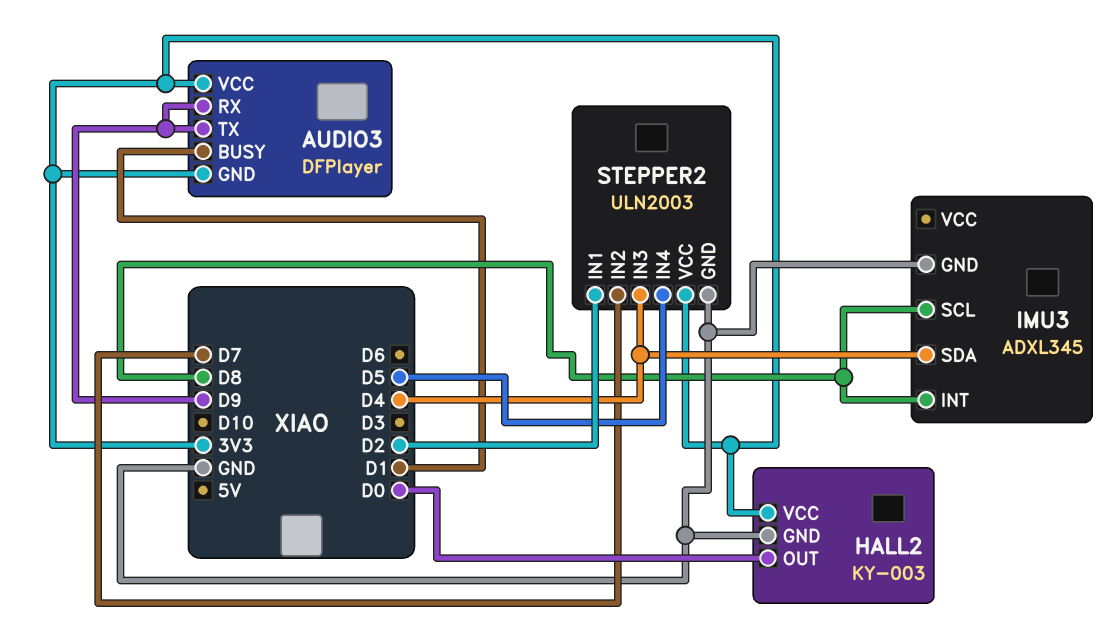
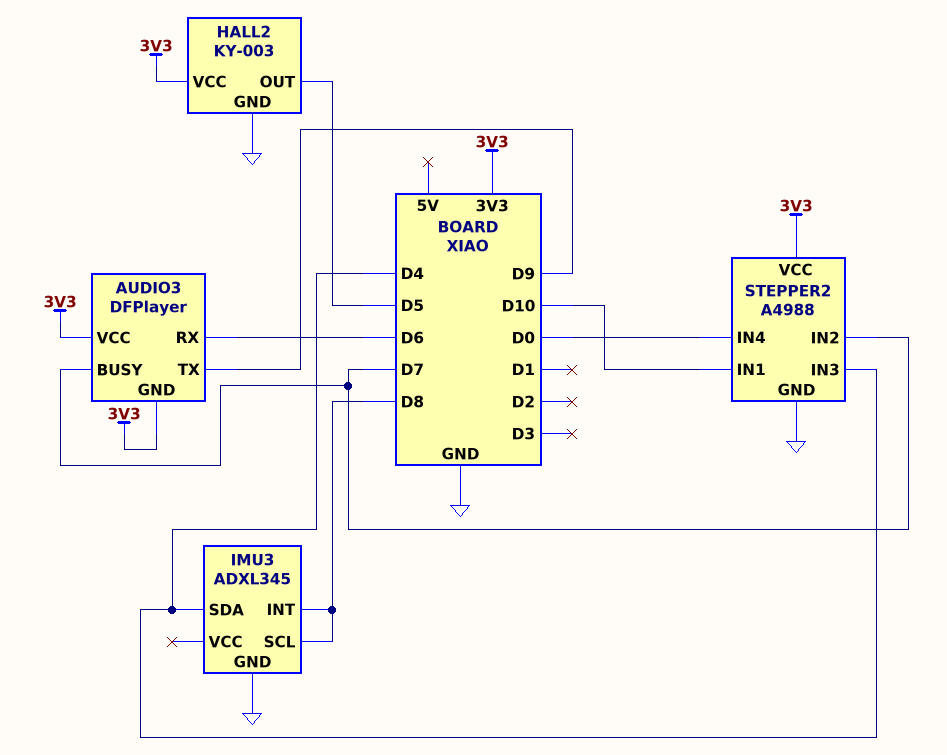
AUDIO3 pin BUSY: D1 -> D7
AUDIO3 pin RX: D9 -> D6
HALL2 pin OUT: D0 -> D5
STEPPER2: ULN2003 -> A4988
STEPPER2 pin IN1: D2 -> D10
STEPPER2 pin IN4: D5 -> D0

